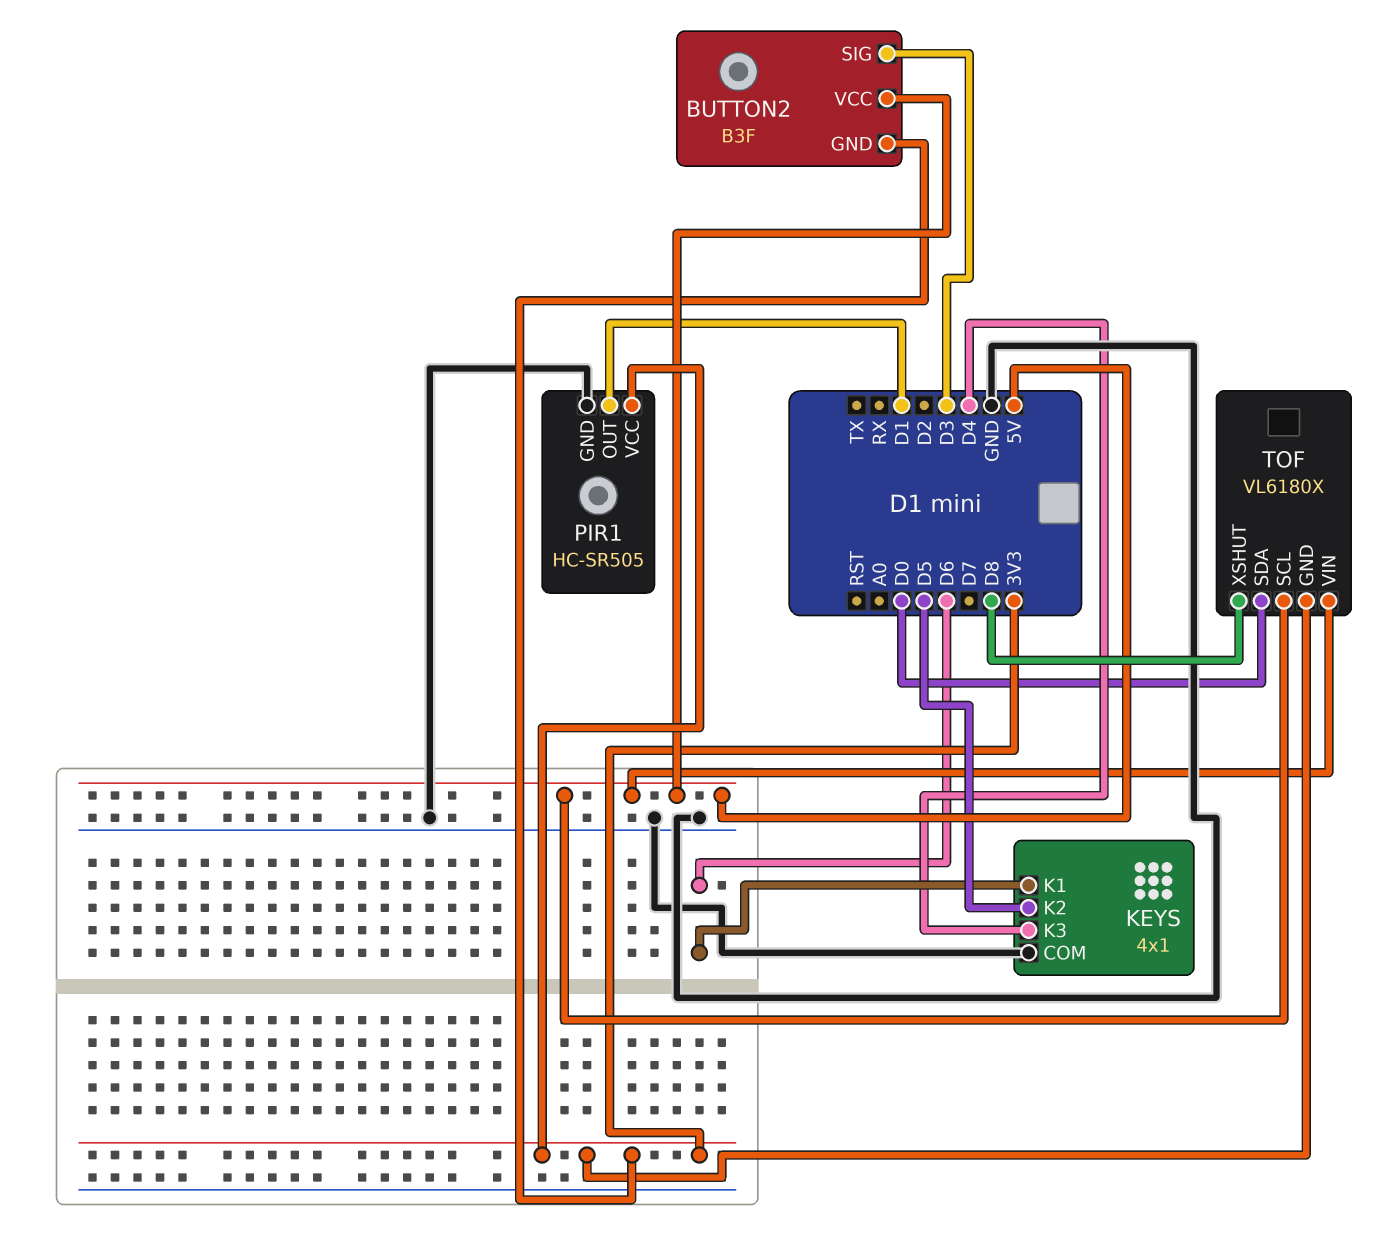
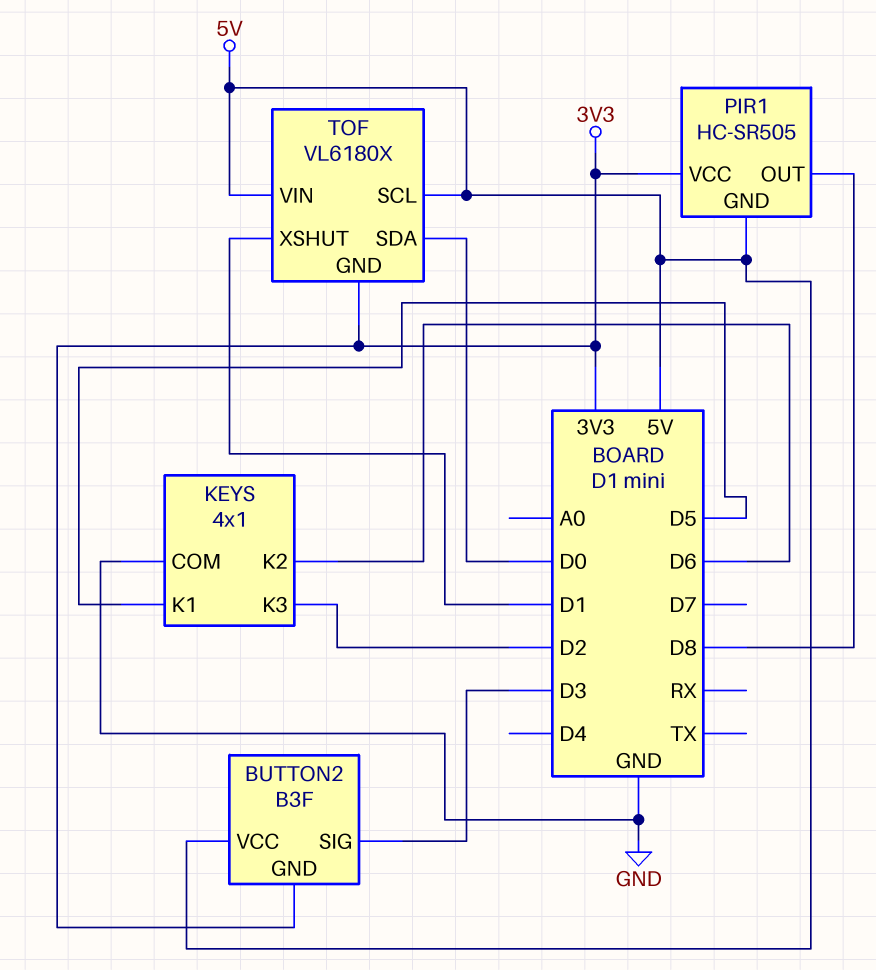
KEYS pin K1: D6 -> D5
KEYS pin K2: D5 -> D6
KEYS pin K3: D4 -> D2
PIR1 pin GND: GND -> 5V
PIR1 pin OUT: D1 -> D8
TOF pin XSHUT: D8 -> D1

